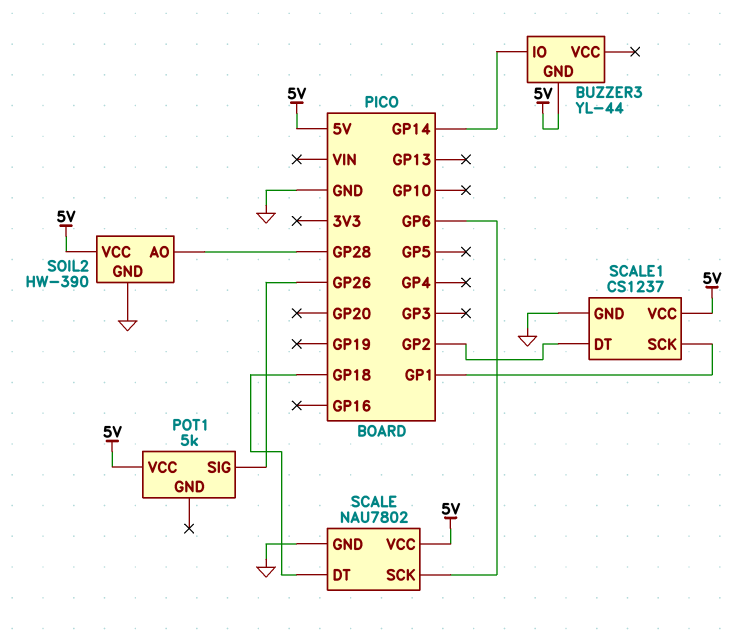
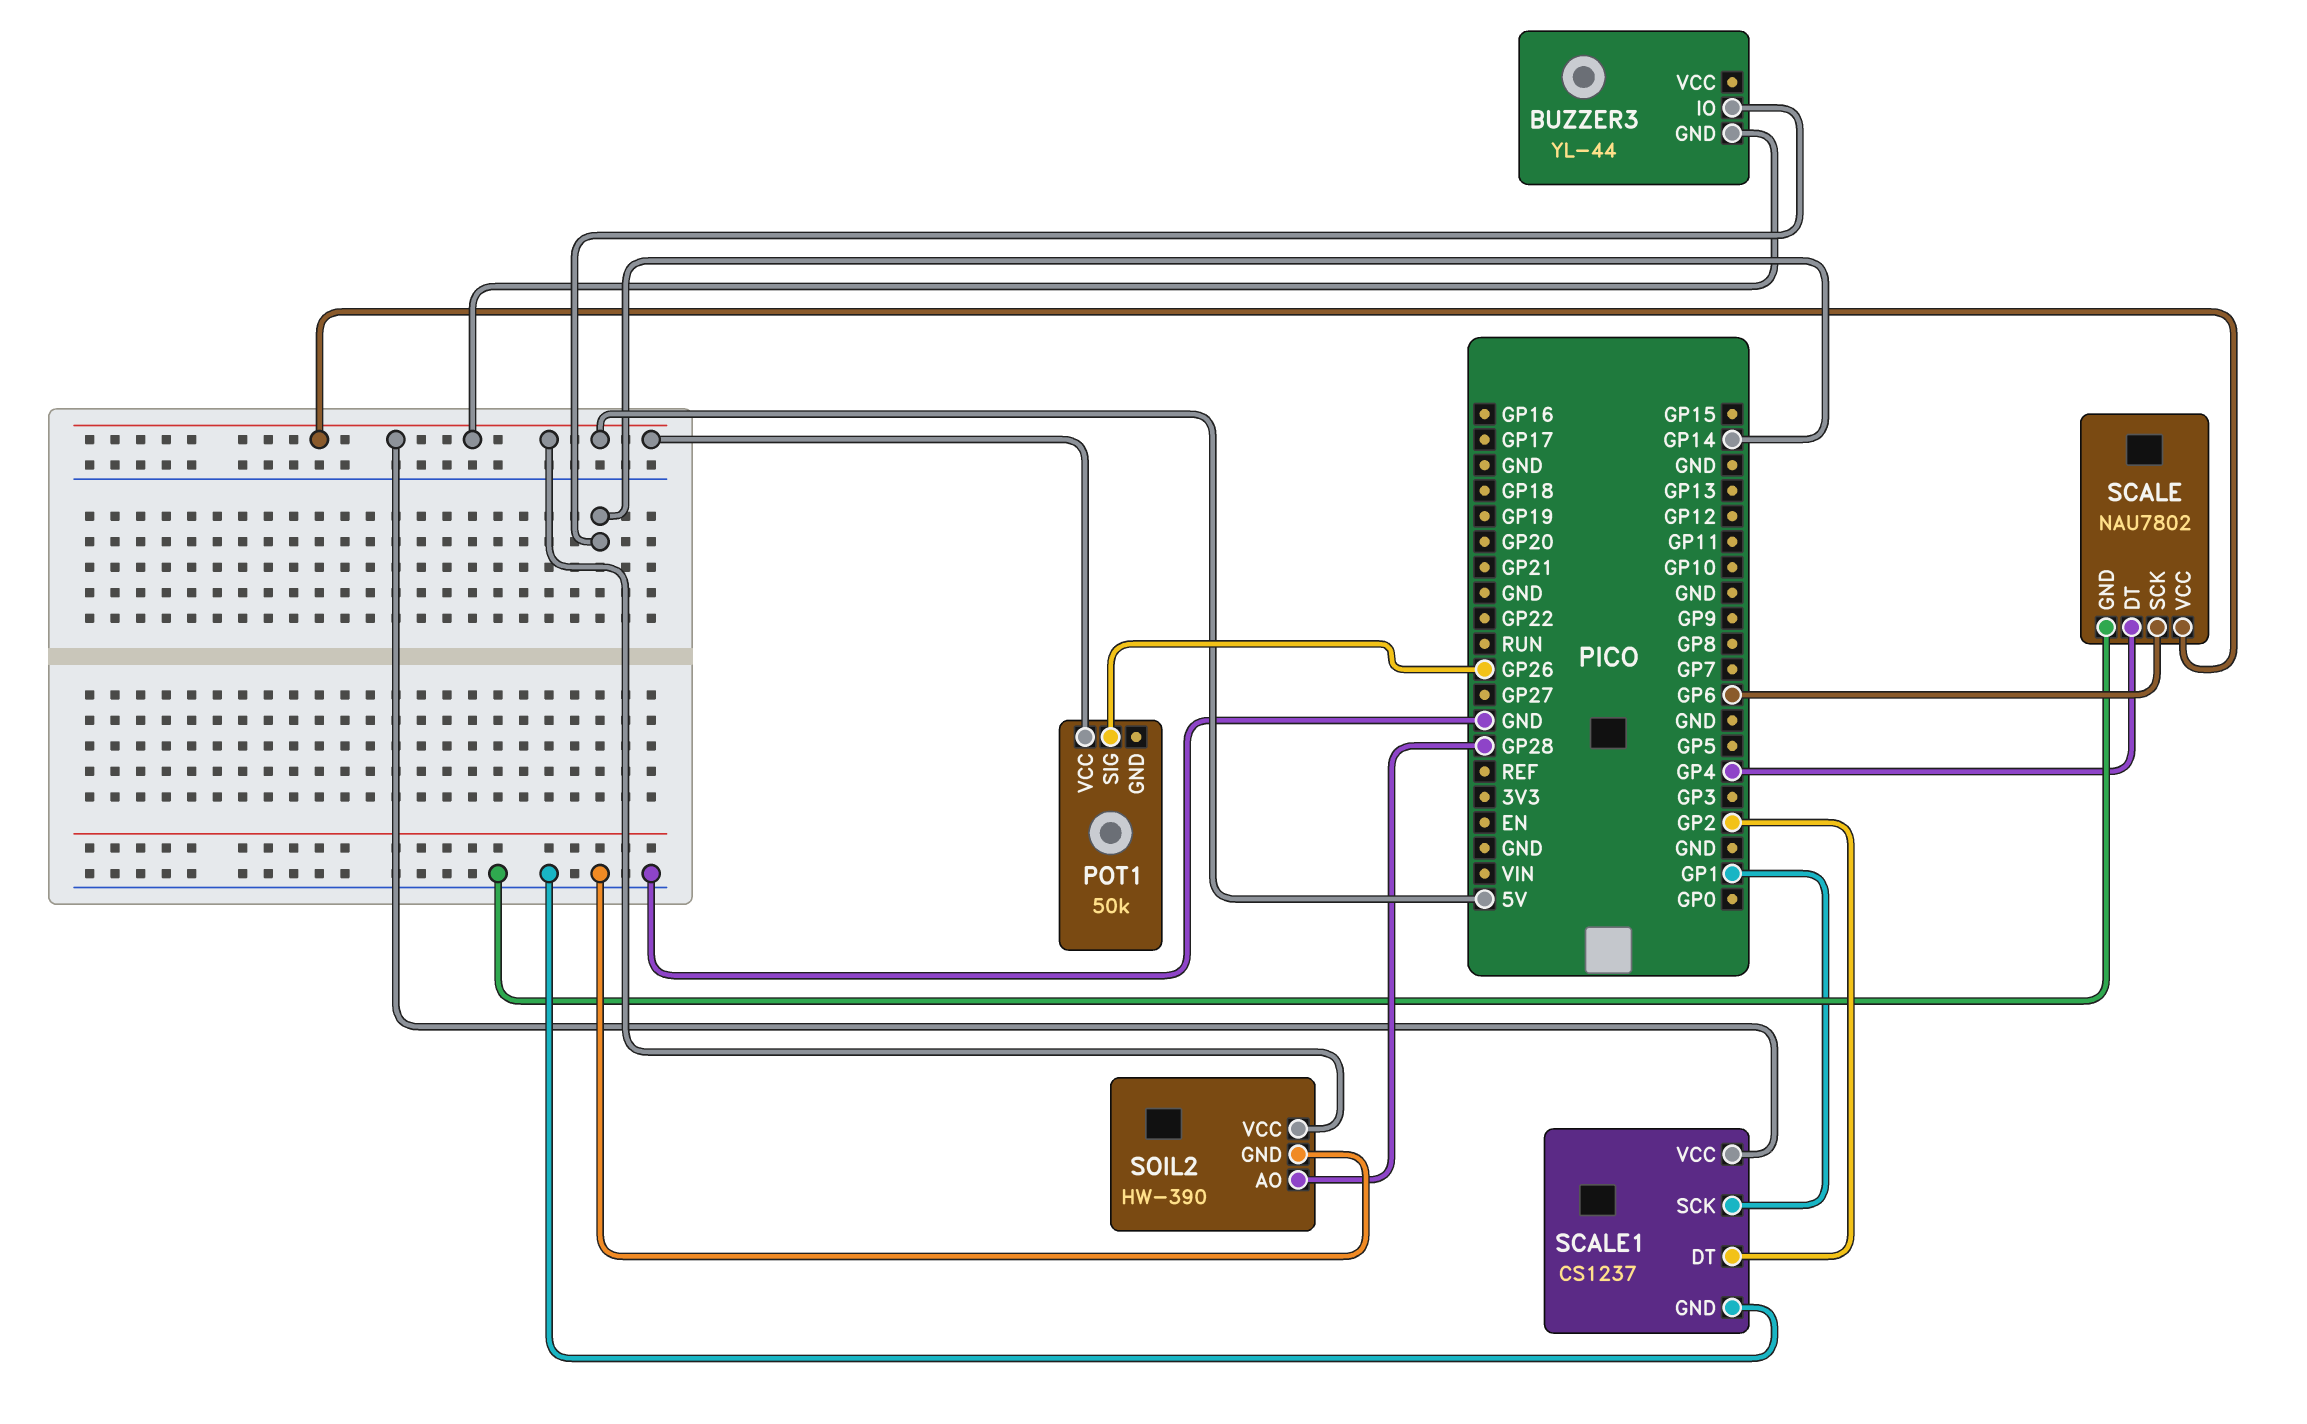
POT1: 5k -> 50k
SCALE pin DT: GP18 -> GP4

